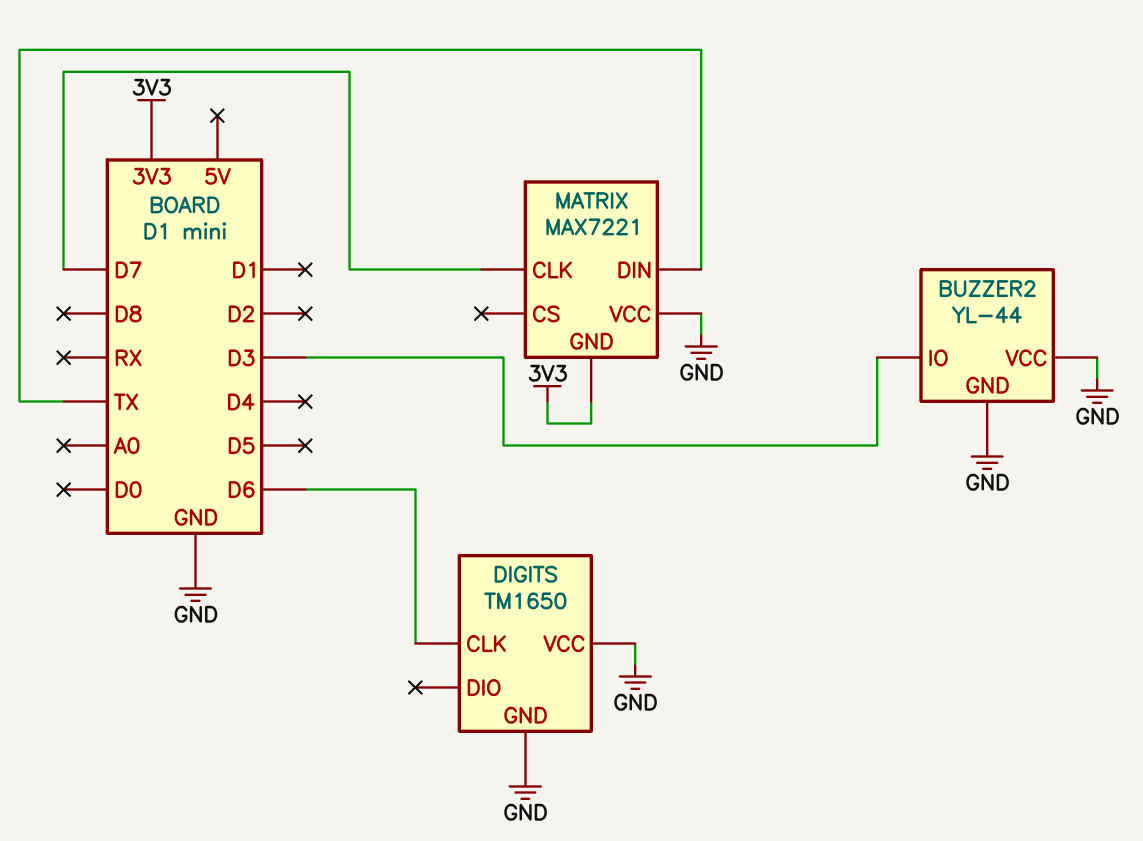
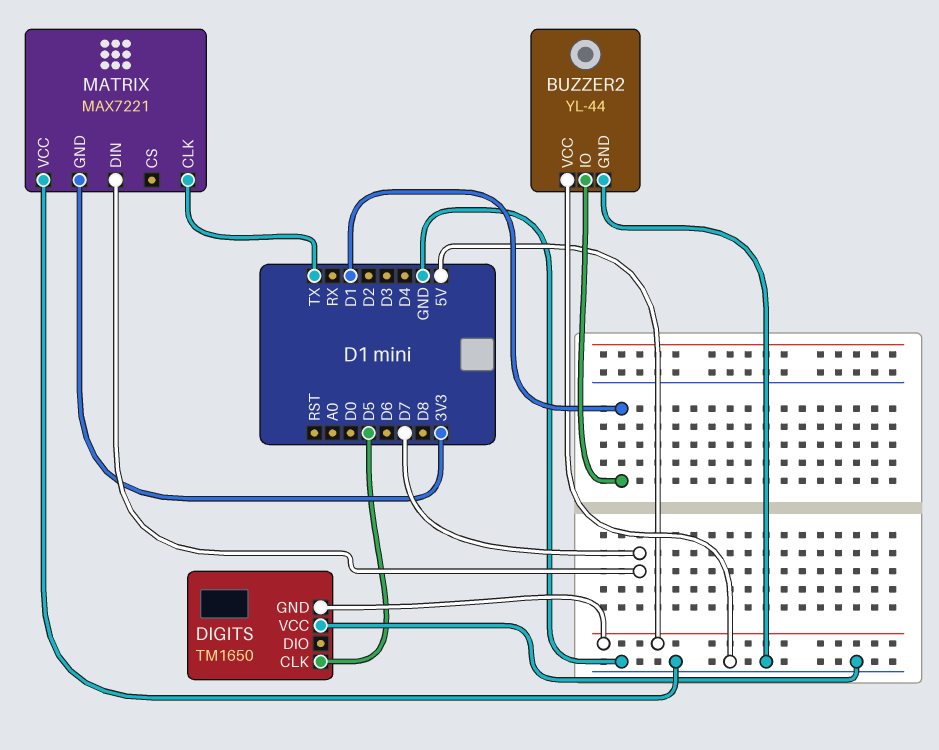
BUZZER2 pin IO: D3 -> D1
DIGITS pin CLK: D6 -> D5
DIGITS pin GND: GND -> 5V
MATRIX pin CLK: D7 -> TX
MATRIX pin DIN: TX -> D7

